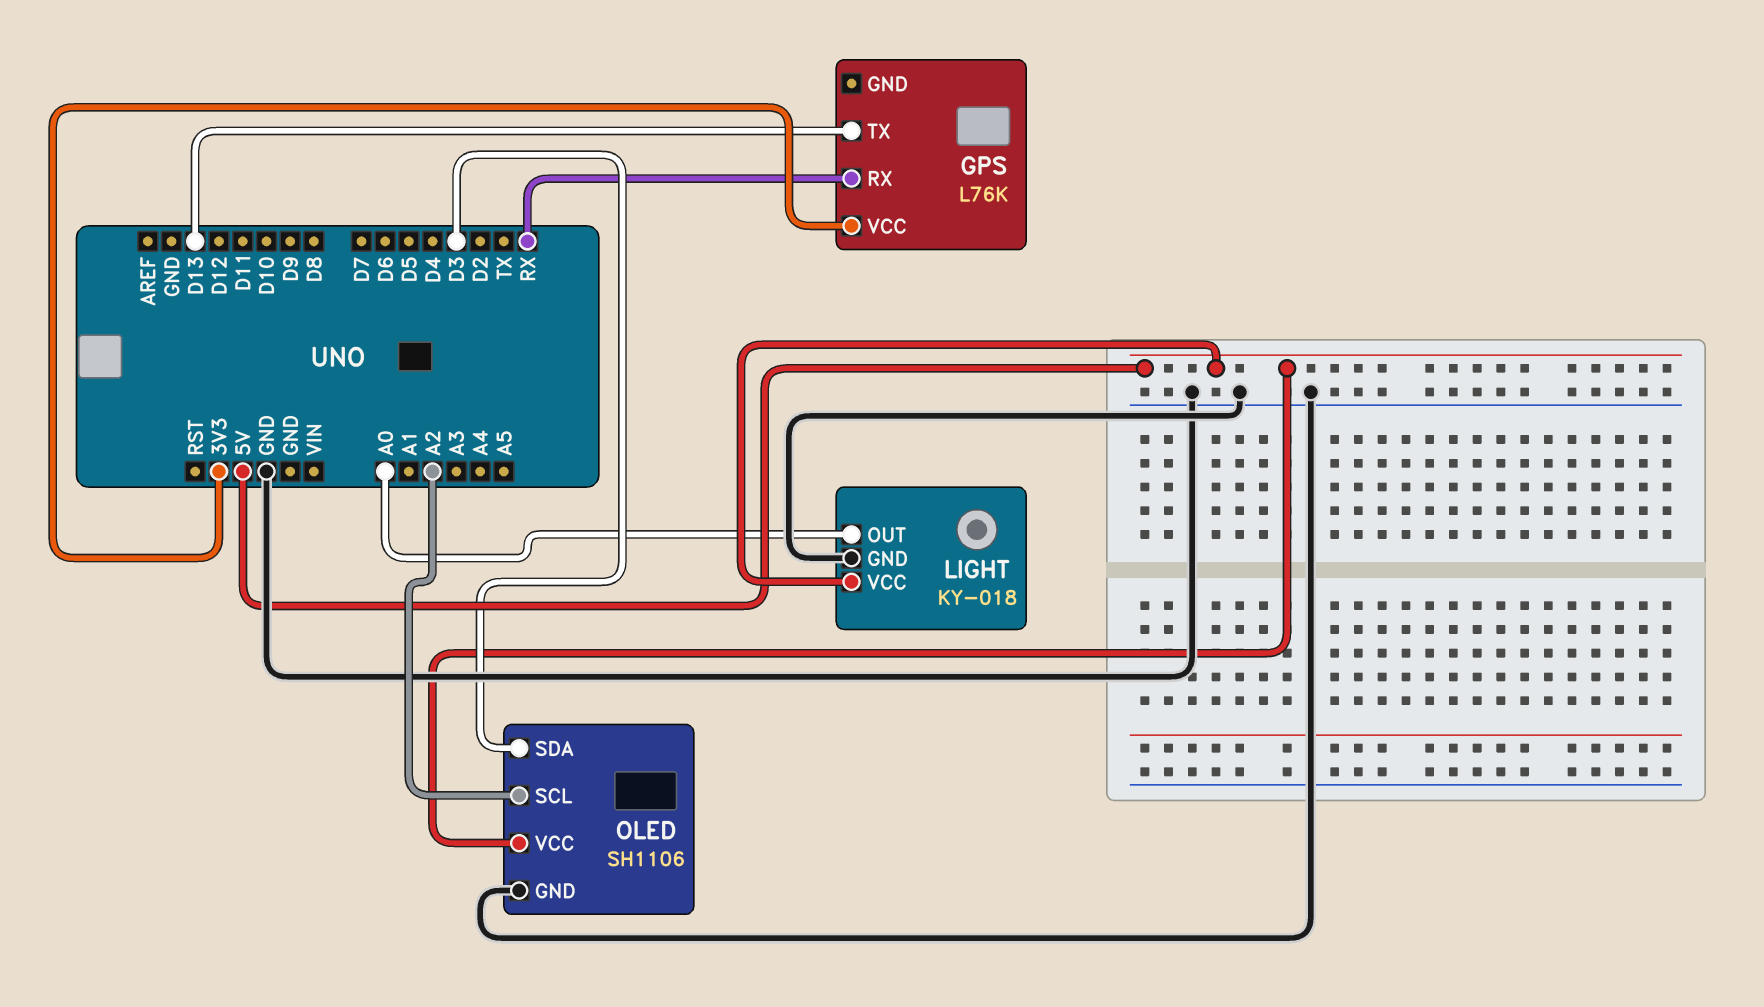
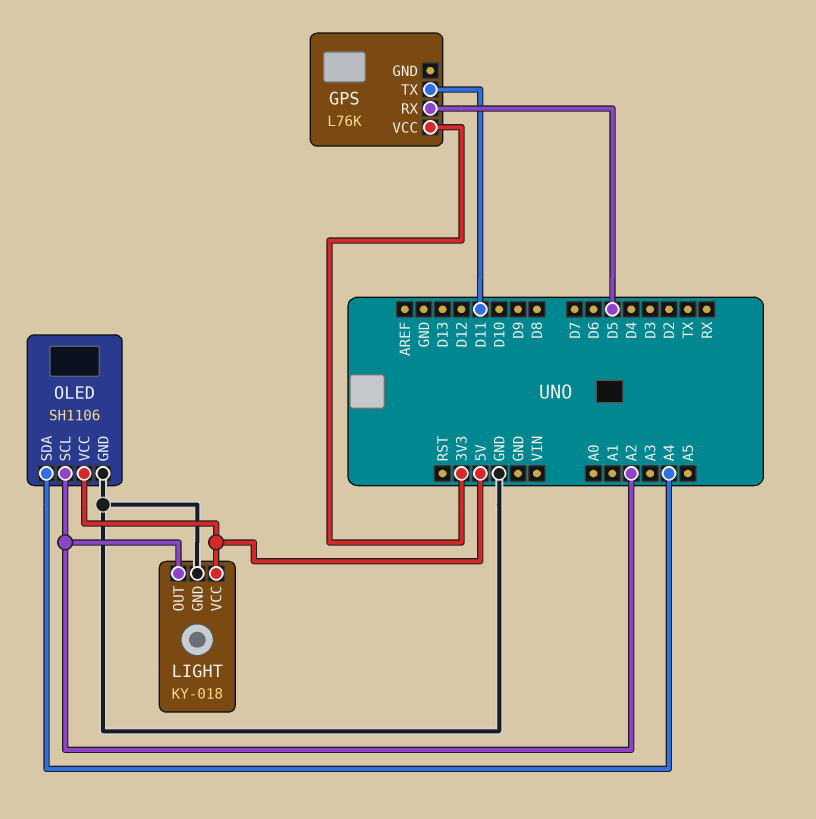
GPS pin RX: RX -> D5
GPS pin TX: D13 -> D11
LIGHT pin OUT: A0 -> A2
OLED pin SDA: D3 -> A4

